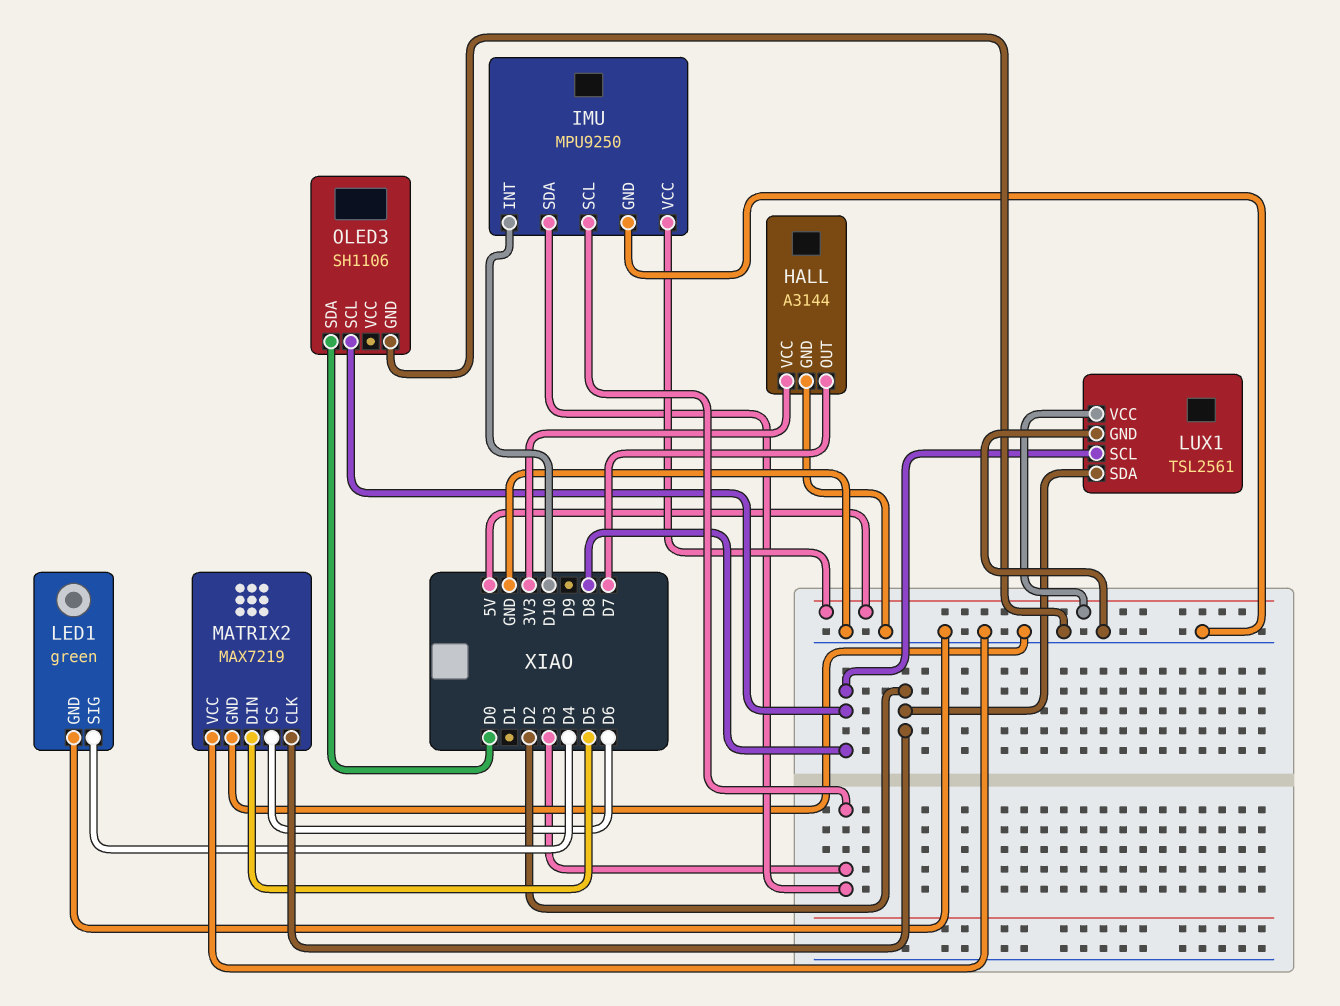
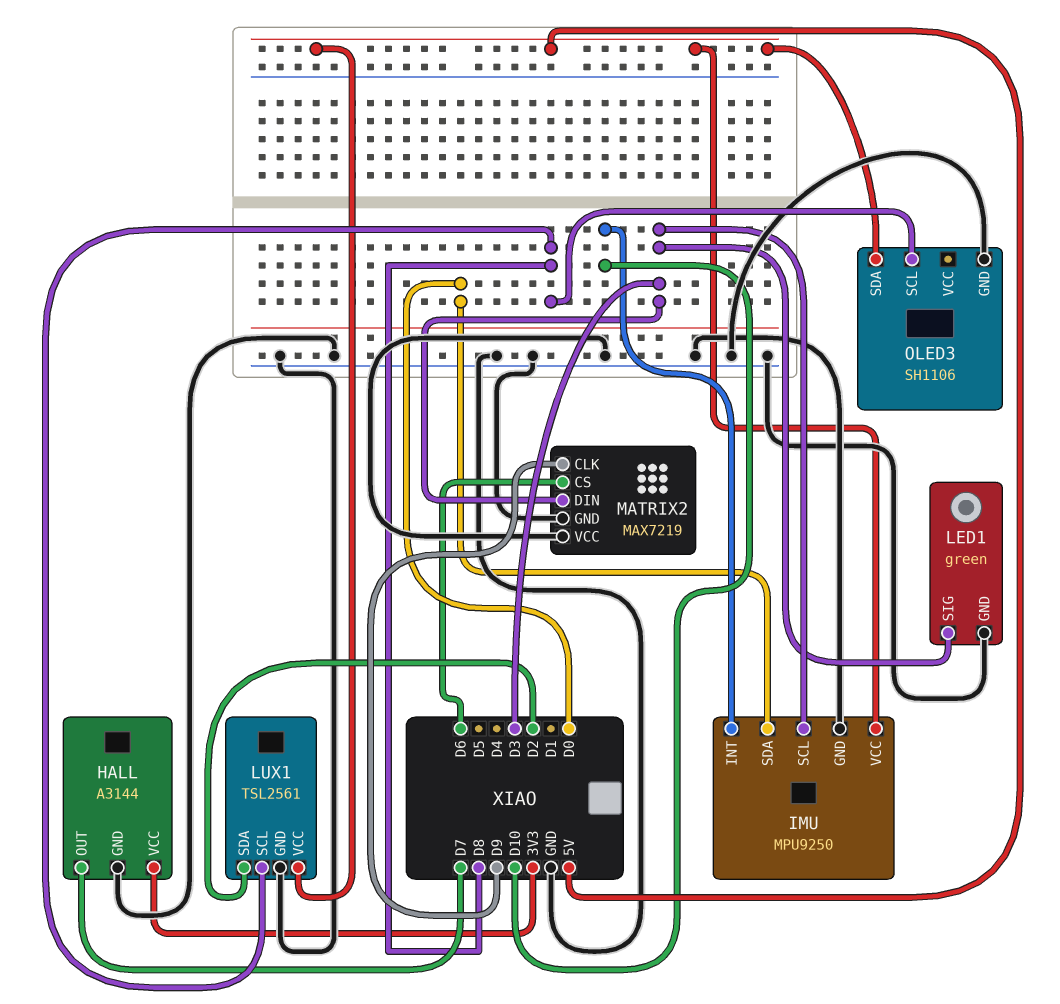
IMU pin SDA: D3 -> D0
LED1 pin SIG: D4 -> D3
MATRIX2 pin CLK: D2 -> D9
MATRIX2 pin DIN: D5 -> D3
OLED3 pin SDA: D0 -> 5V

